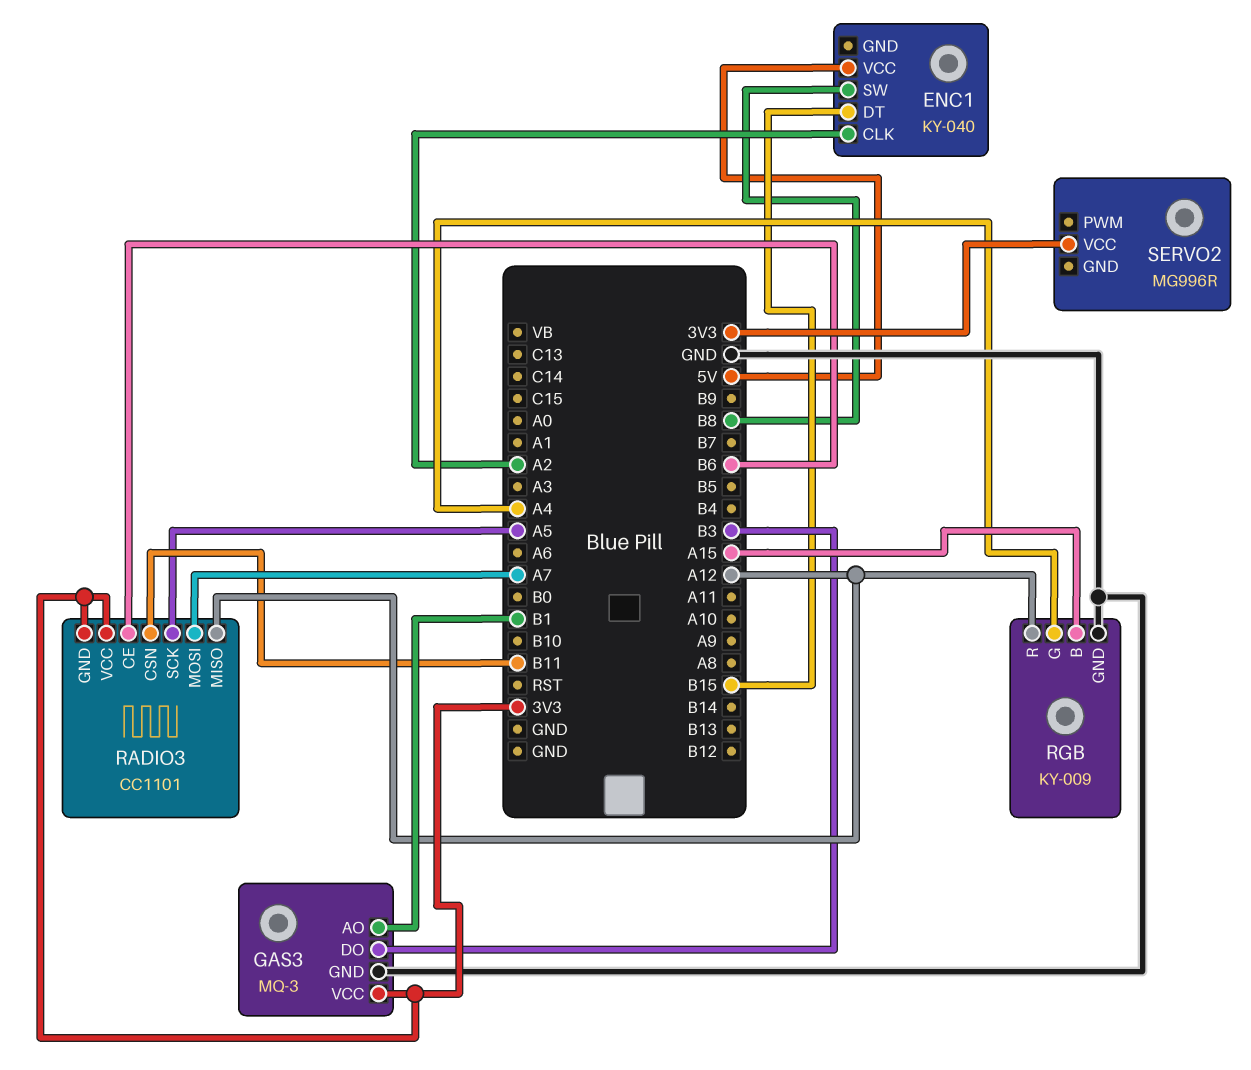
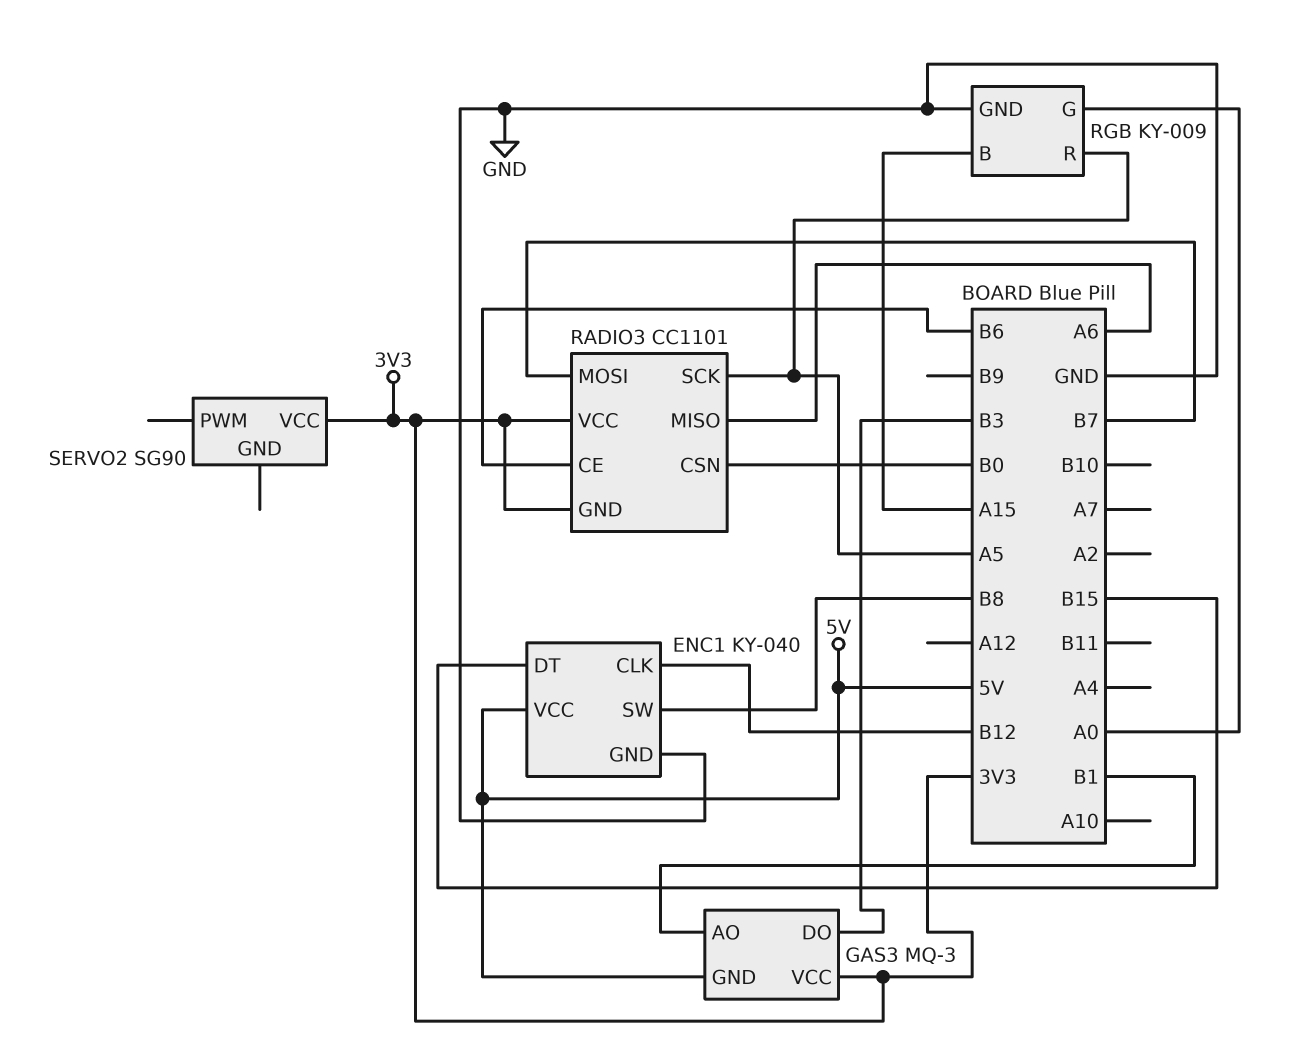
ENC1 pin CLK: A2 -> B12
ENC1 pin GND: none -> GND
GAS3 pin GND: GND -> 5V
RADIO3 pin CSN: B11 -> B0
RADIO3 pin MISO: A12 -> A6
RADIO3 pin MOSI: A7 -> B7
RGB pin G: A4 -> A0
RGB pin R: A12 -> A5
SERVO2: MG996R -> SG90

